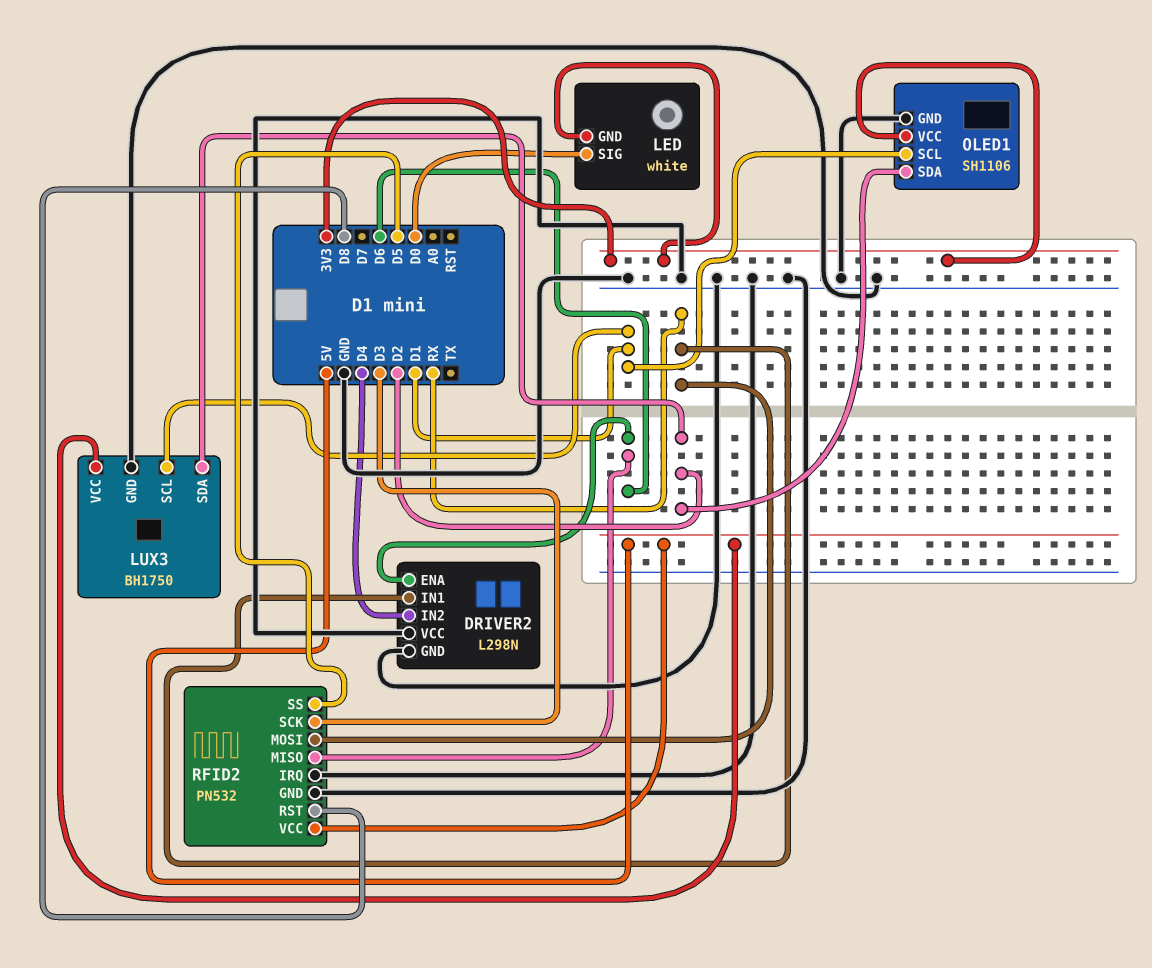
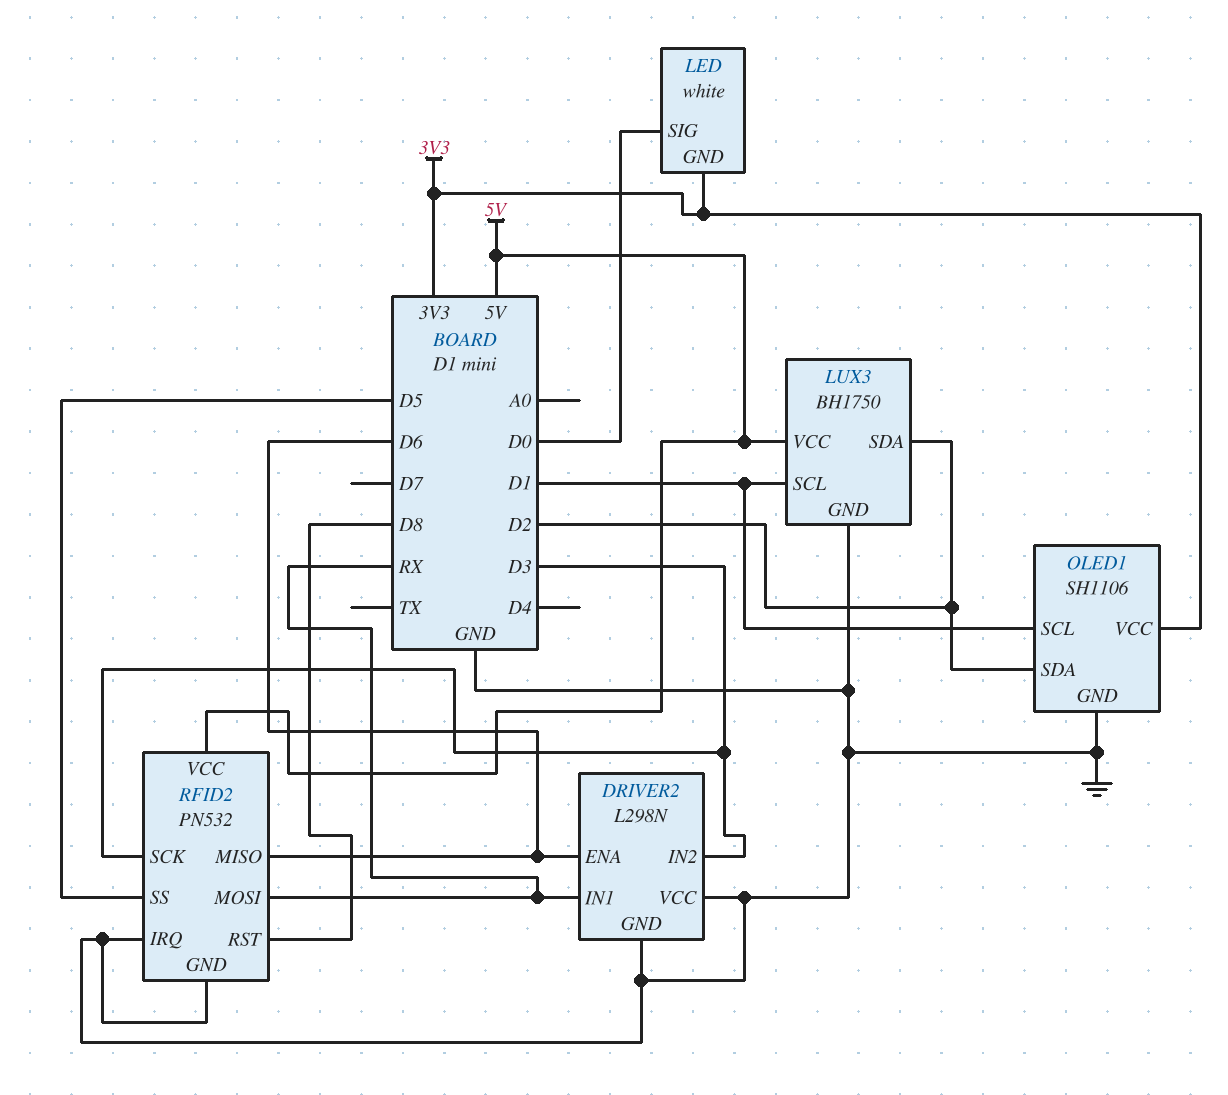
DRIVER2 pin IN2: D4 -> D3

